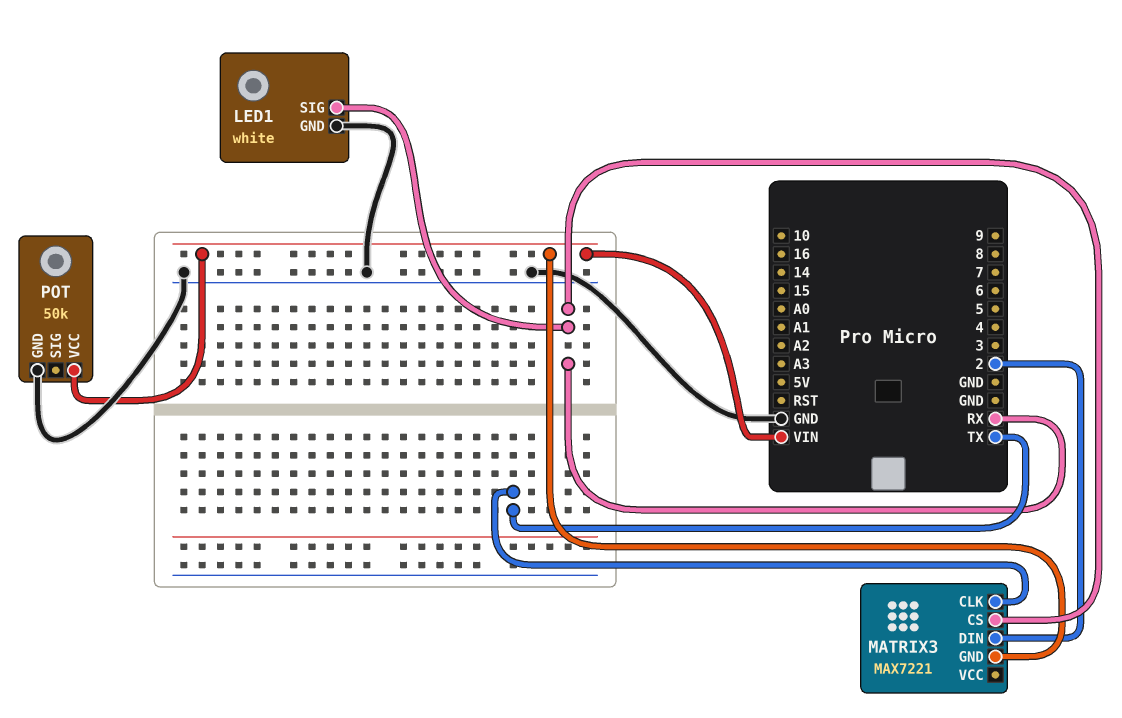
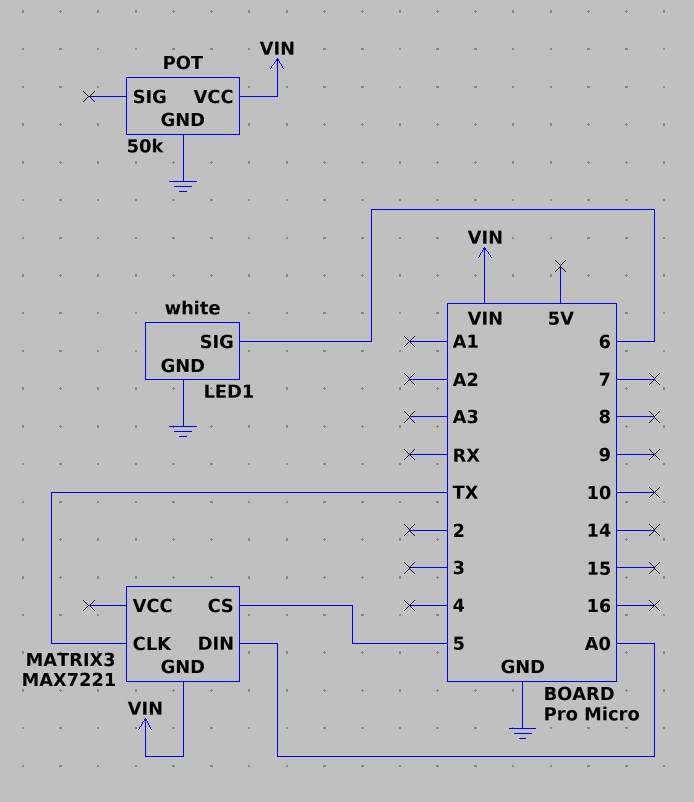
LED1 pin SIG: RX -> 6
MATRIX3 pin CS: RX -> 5
MATRIX3 pin DIN: 2 -> A0

